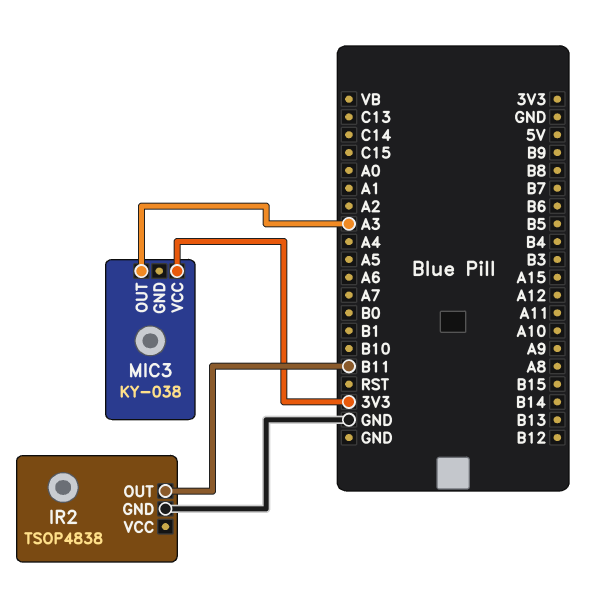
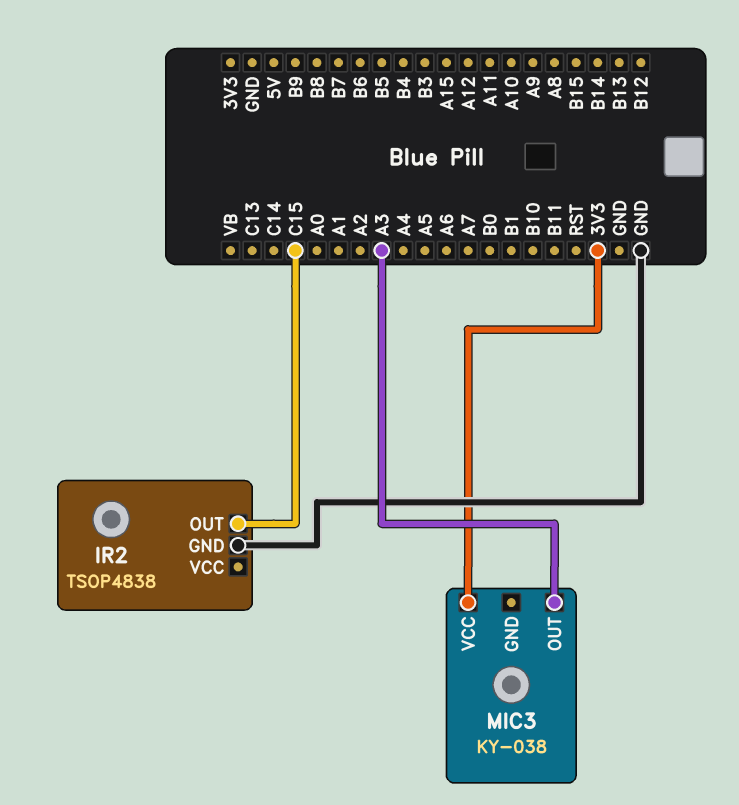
IR2 pin OUT: B11 -> C15

